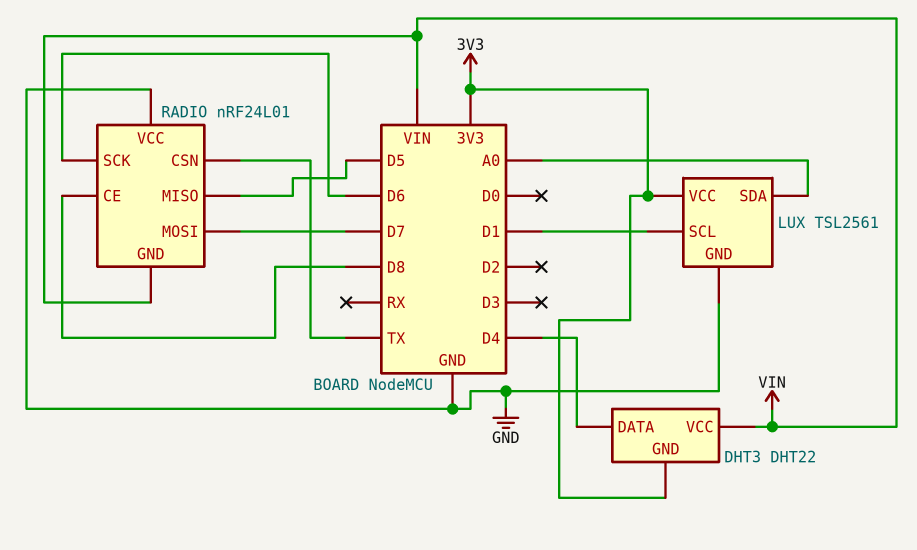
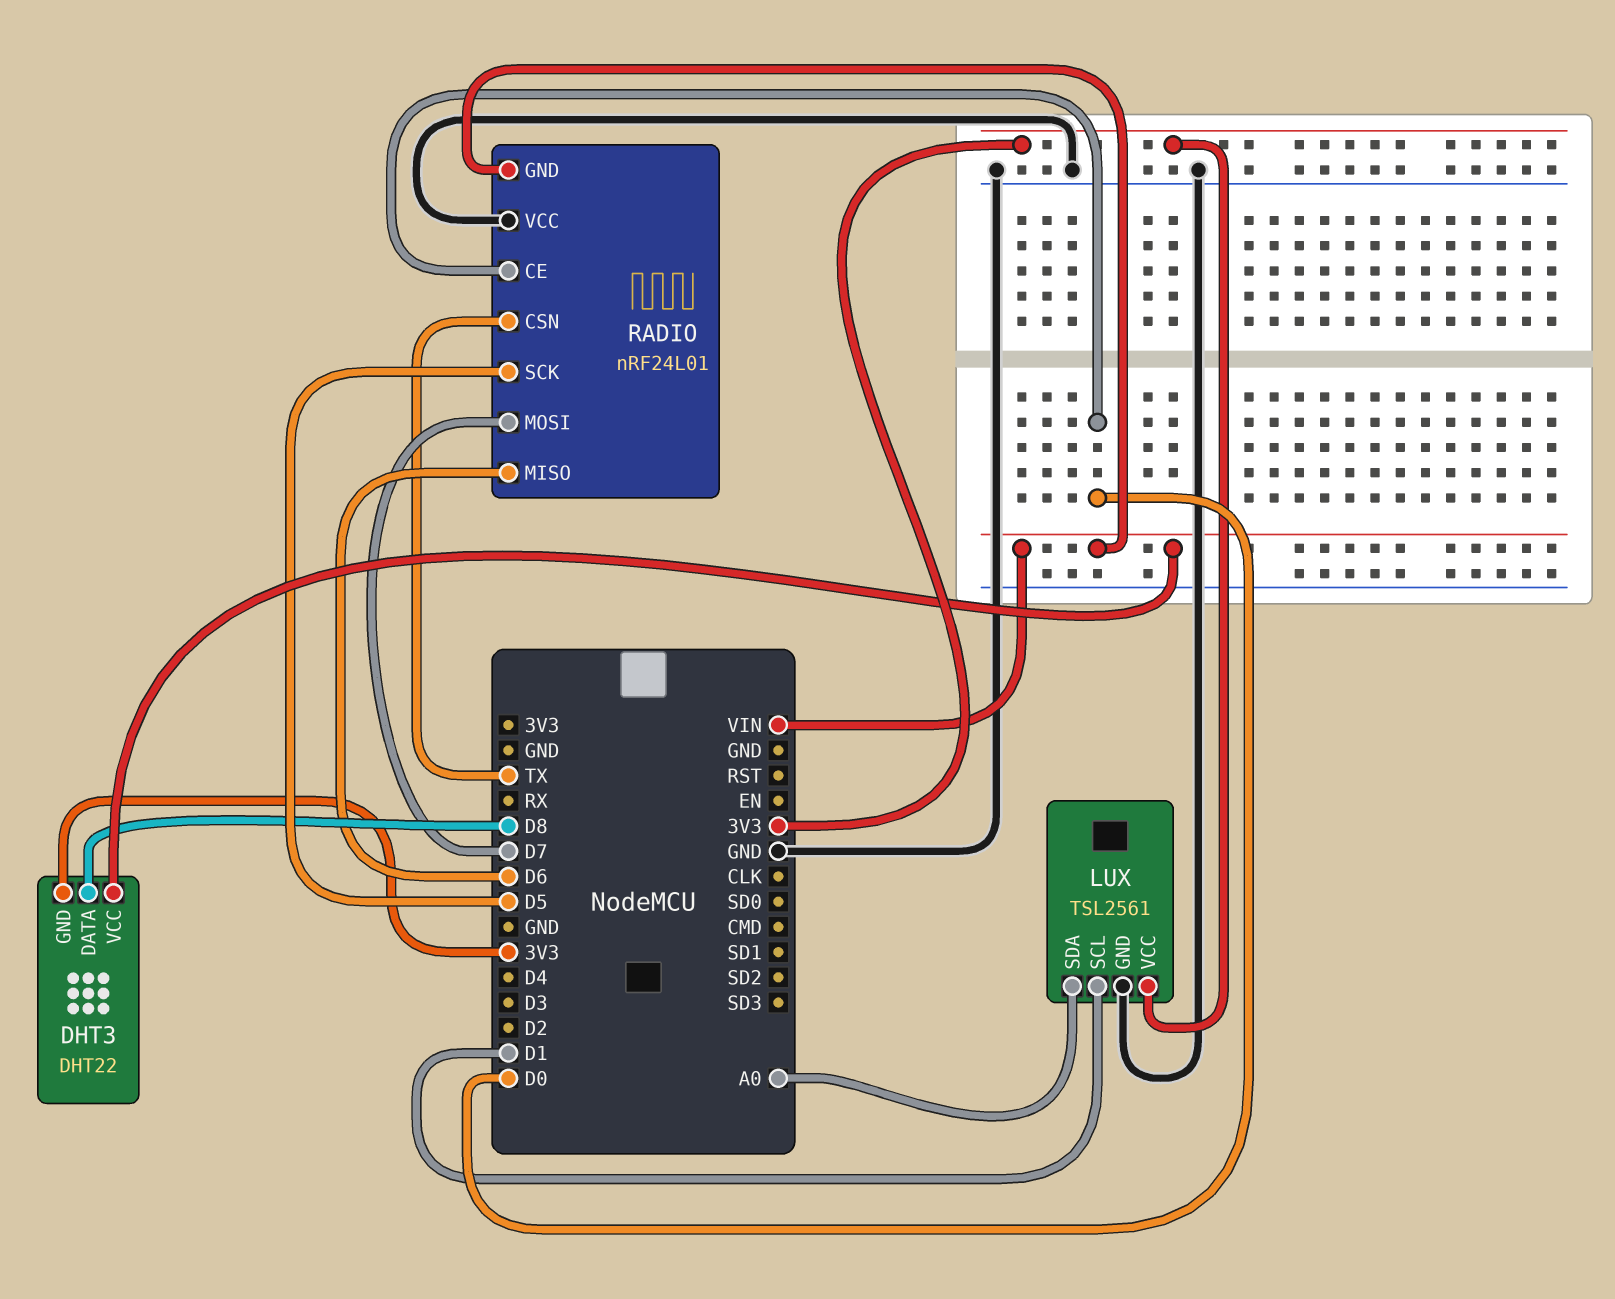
DHT3 pin DATA: D4 -> D8
RADIO pin CE: D8 -> D0
RADIO pin MISO: D5 -> D6
RADIO pin SCK: D6 -> D5

